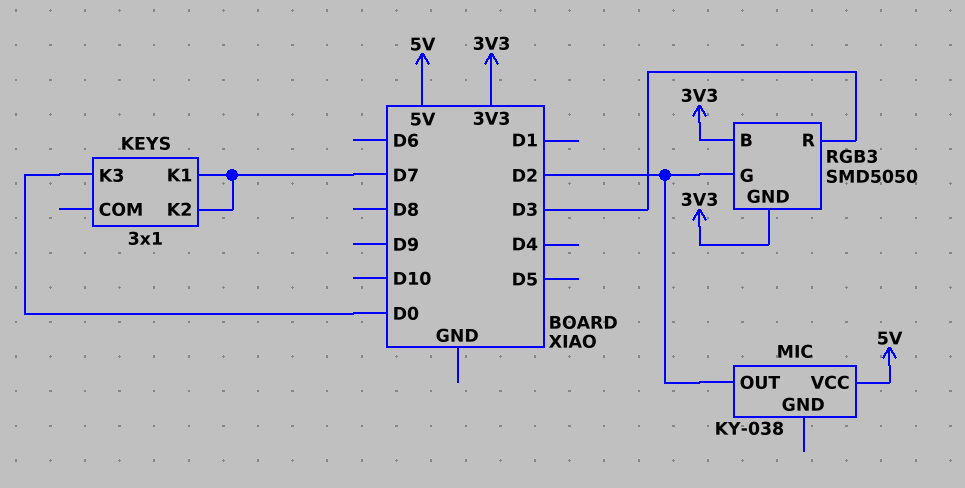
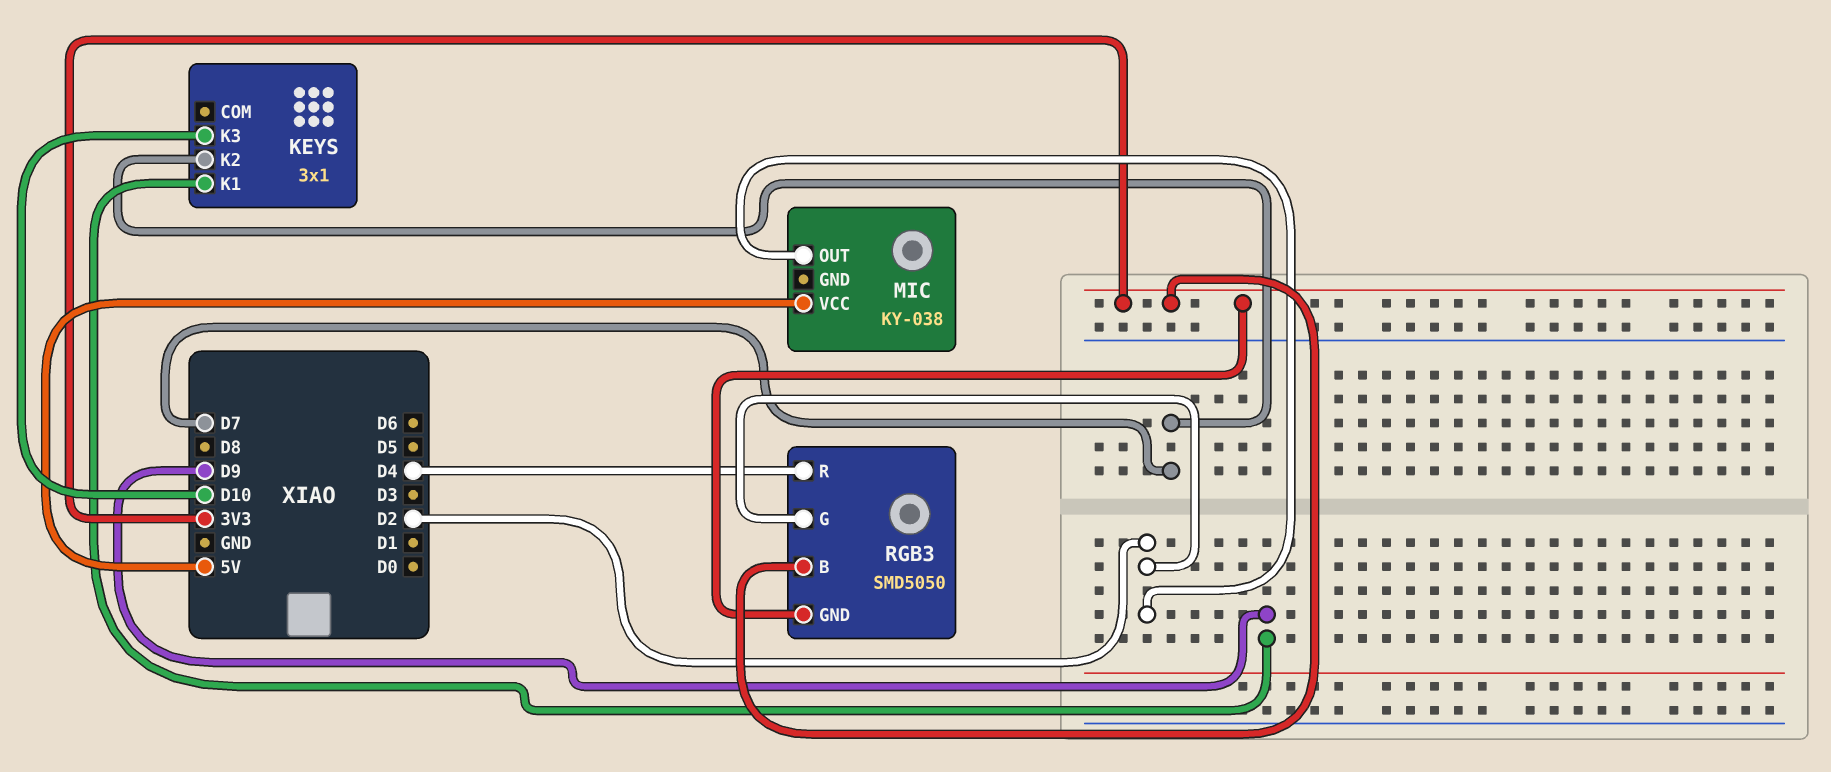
KEYS pin K1: D7 -> D9
KEYS pin K3: D0 -> D10
RGB3 pin R: D3 -> D4

